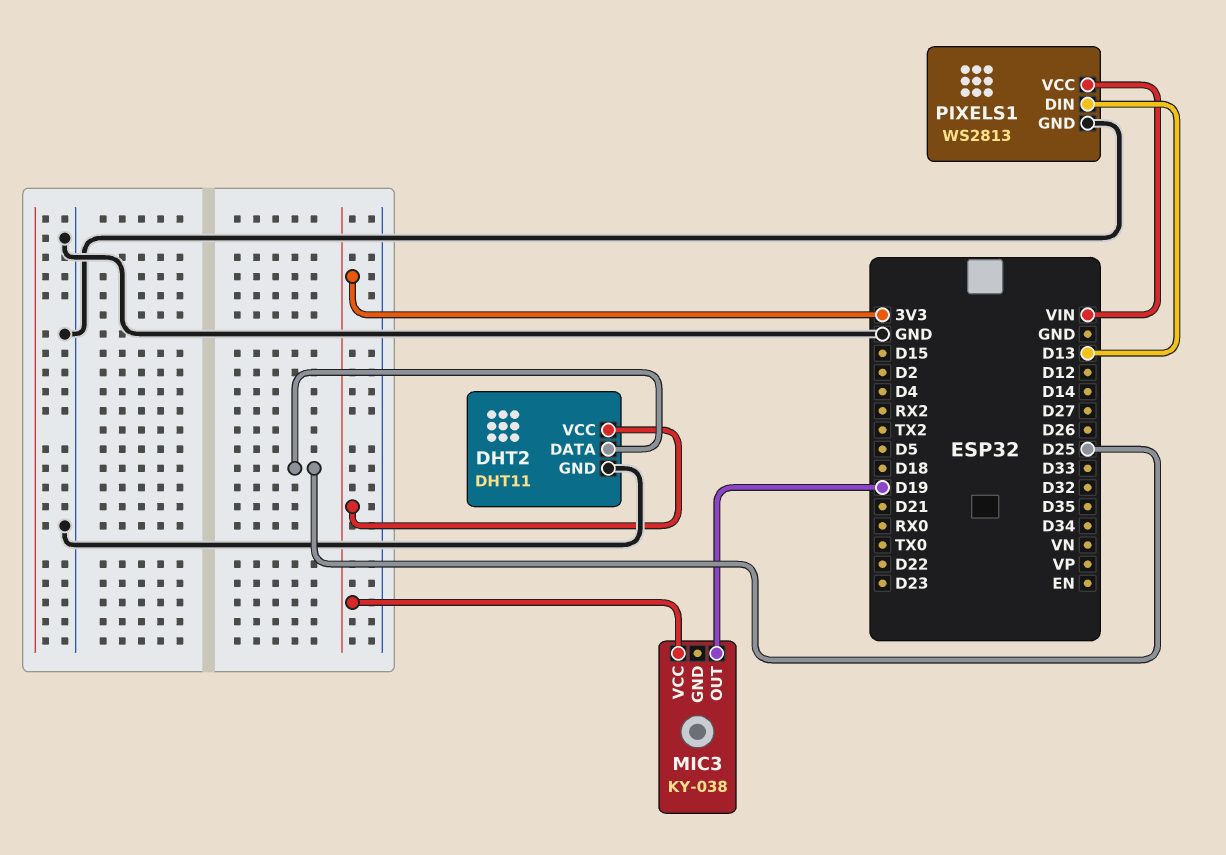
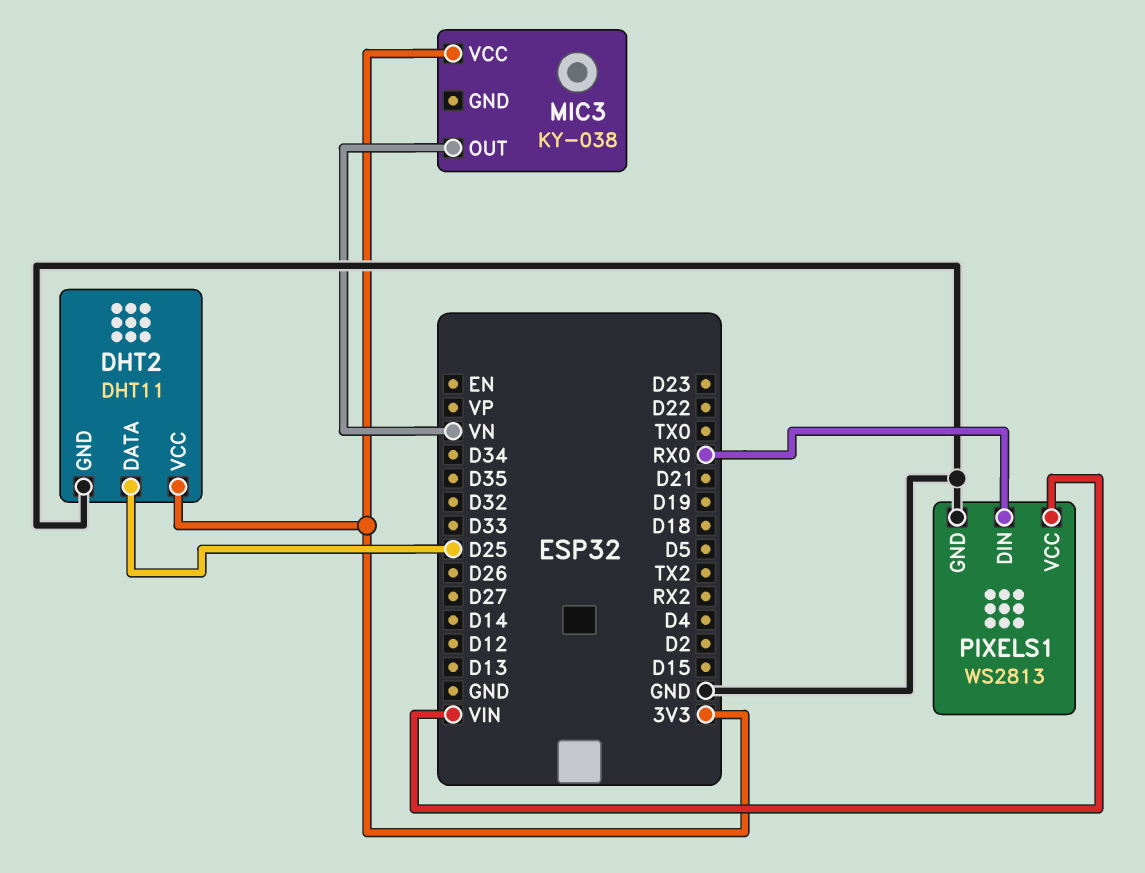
MIC3 pin OUT: D19 -> VN
PIXELS1 pin DIN: D13 -> RX0

